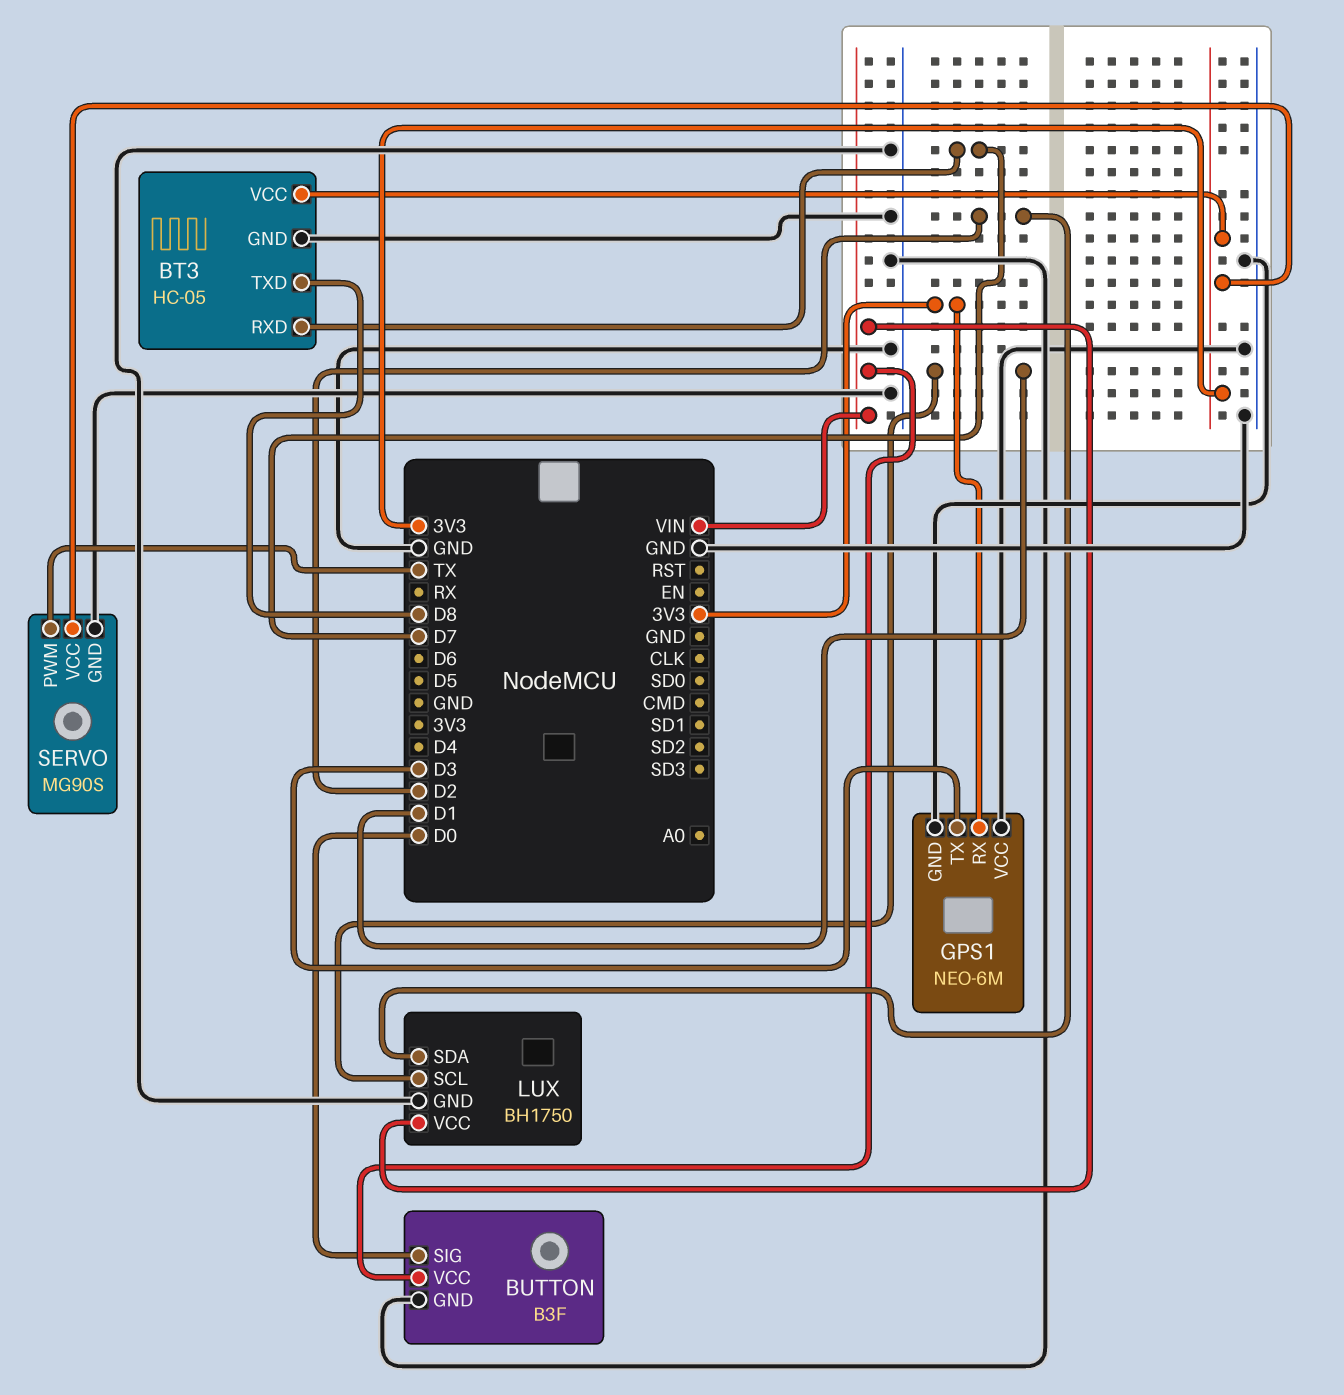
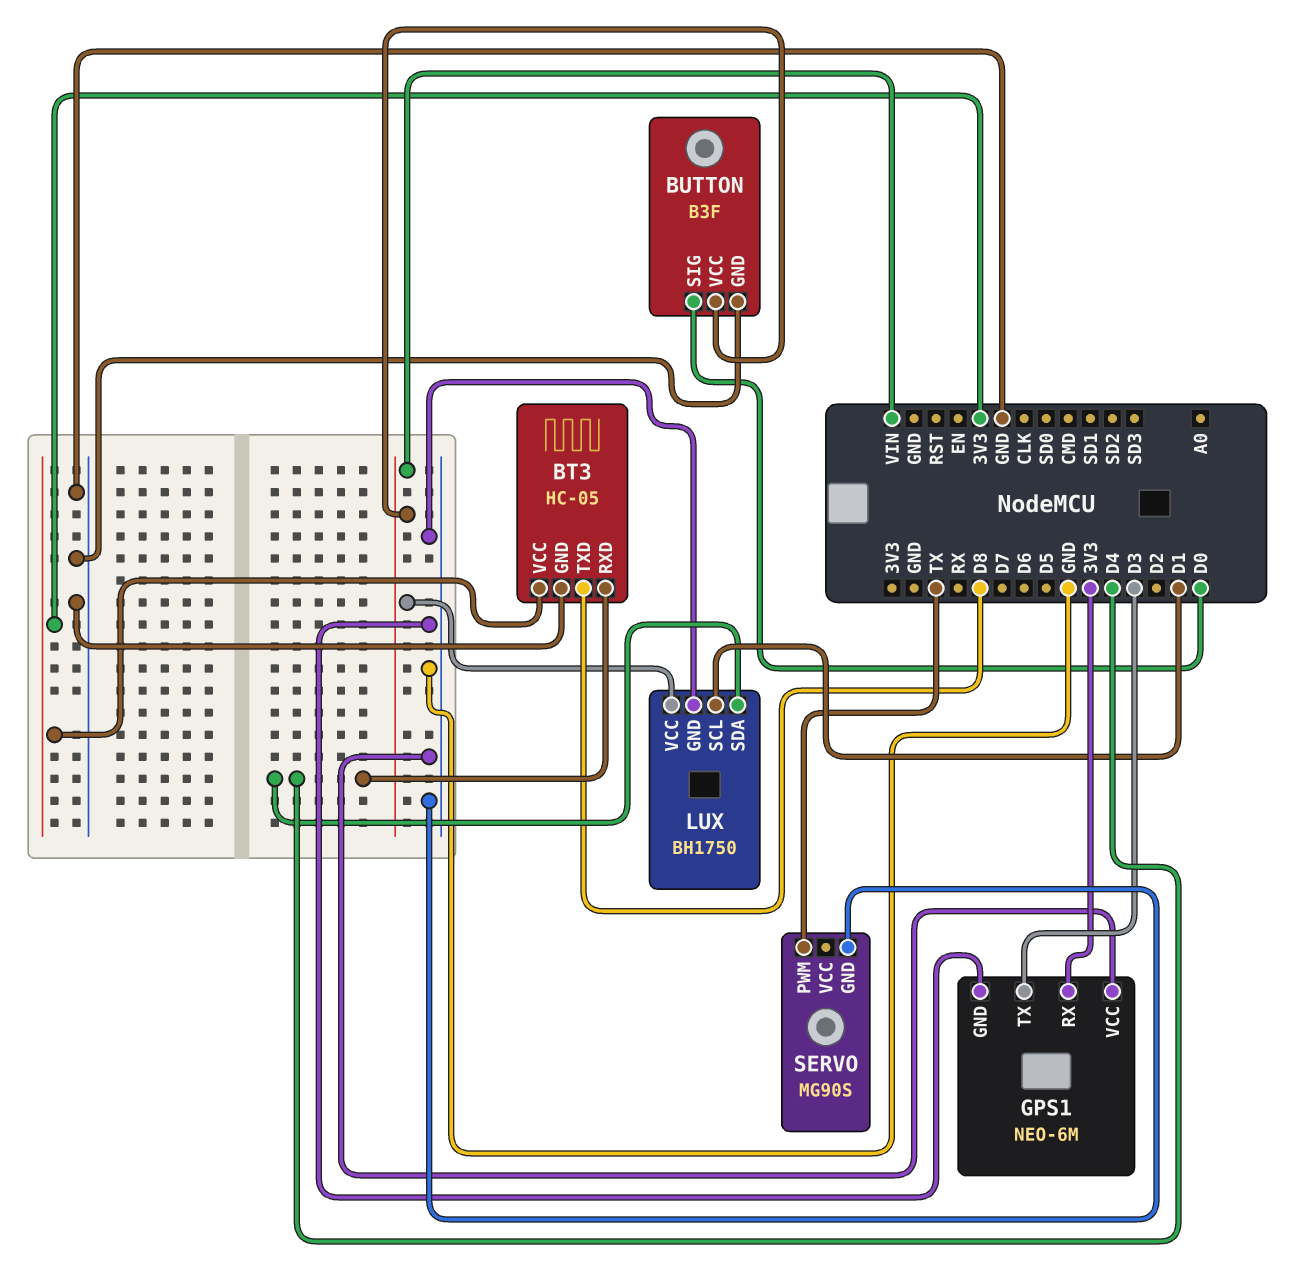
BT3 pin RXD: D7 -> D4
LUX pin SDA: D2 -> D4
SERVO pin VCC: 3V3 -> none

